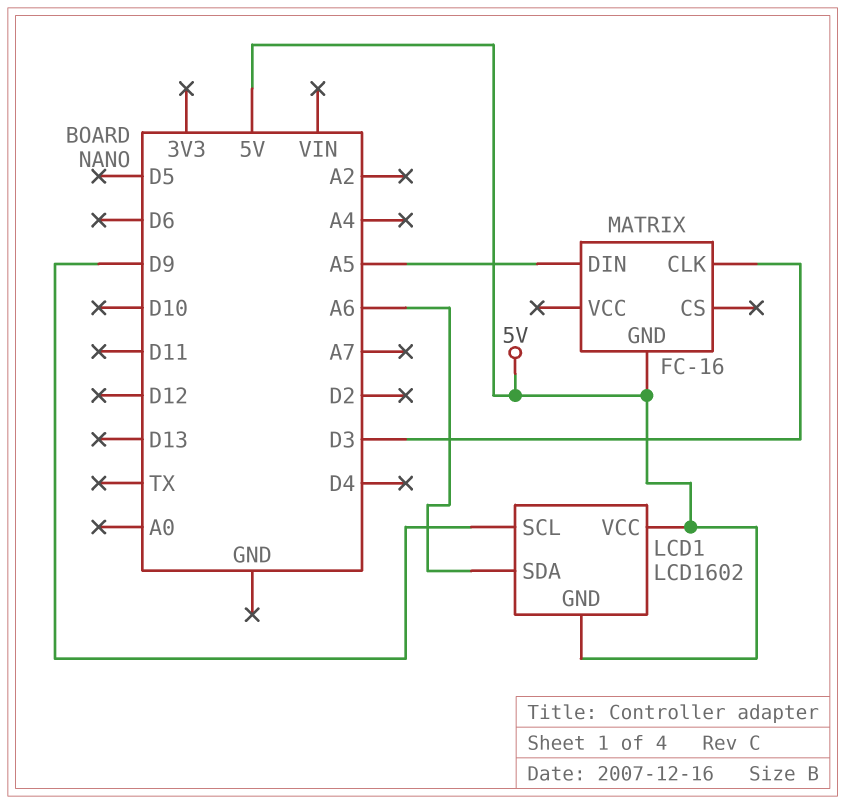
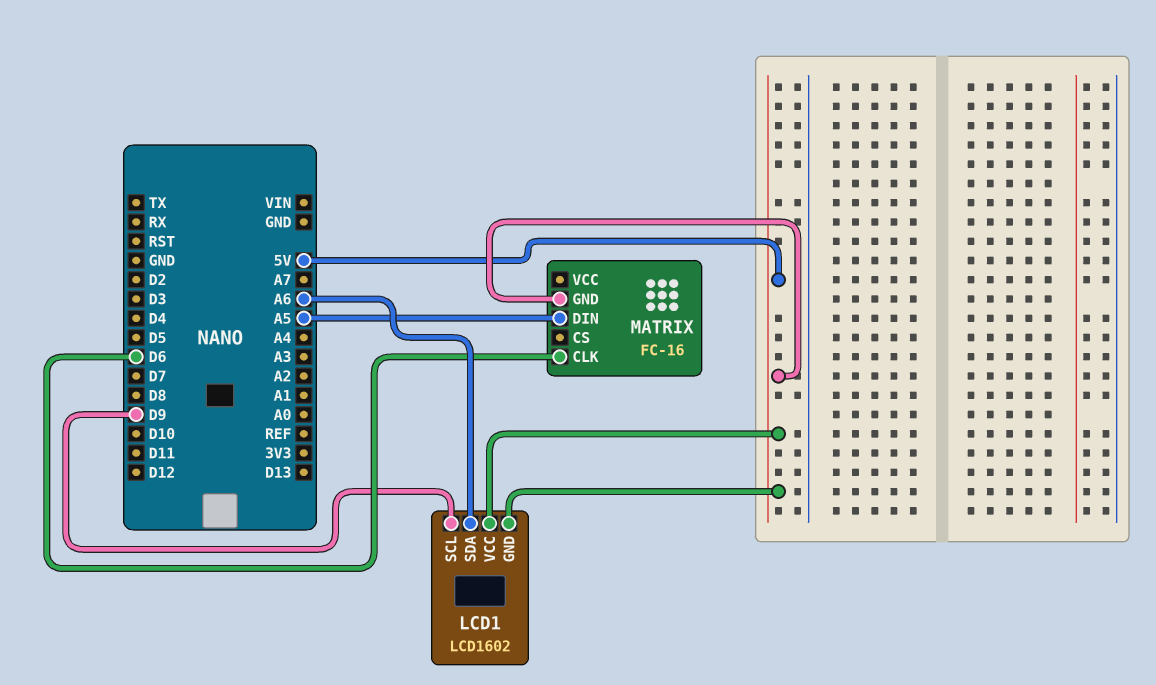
MATRIX pin CLK: D3 -> D6

